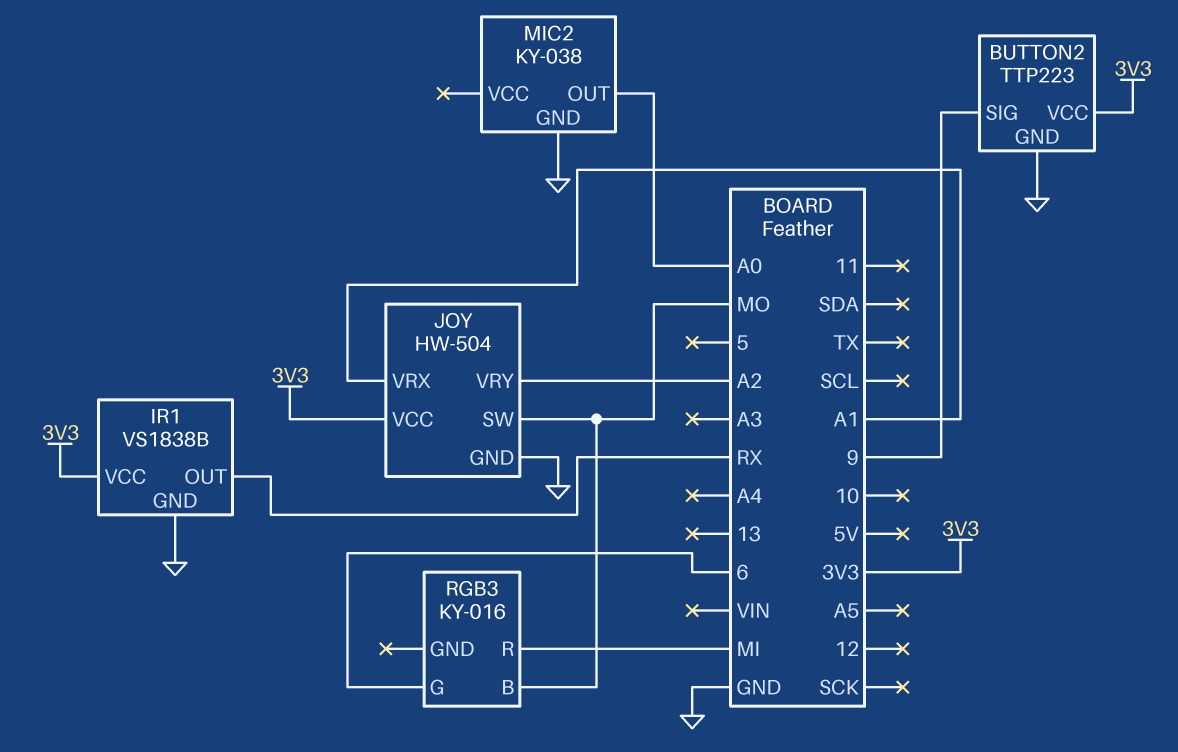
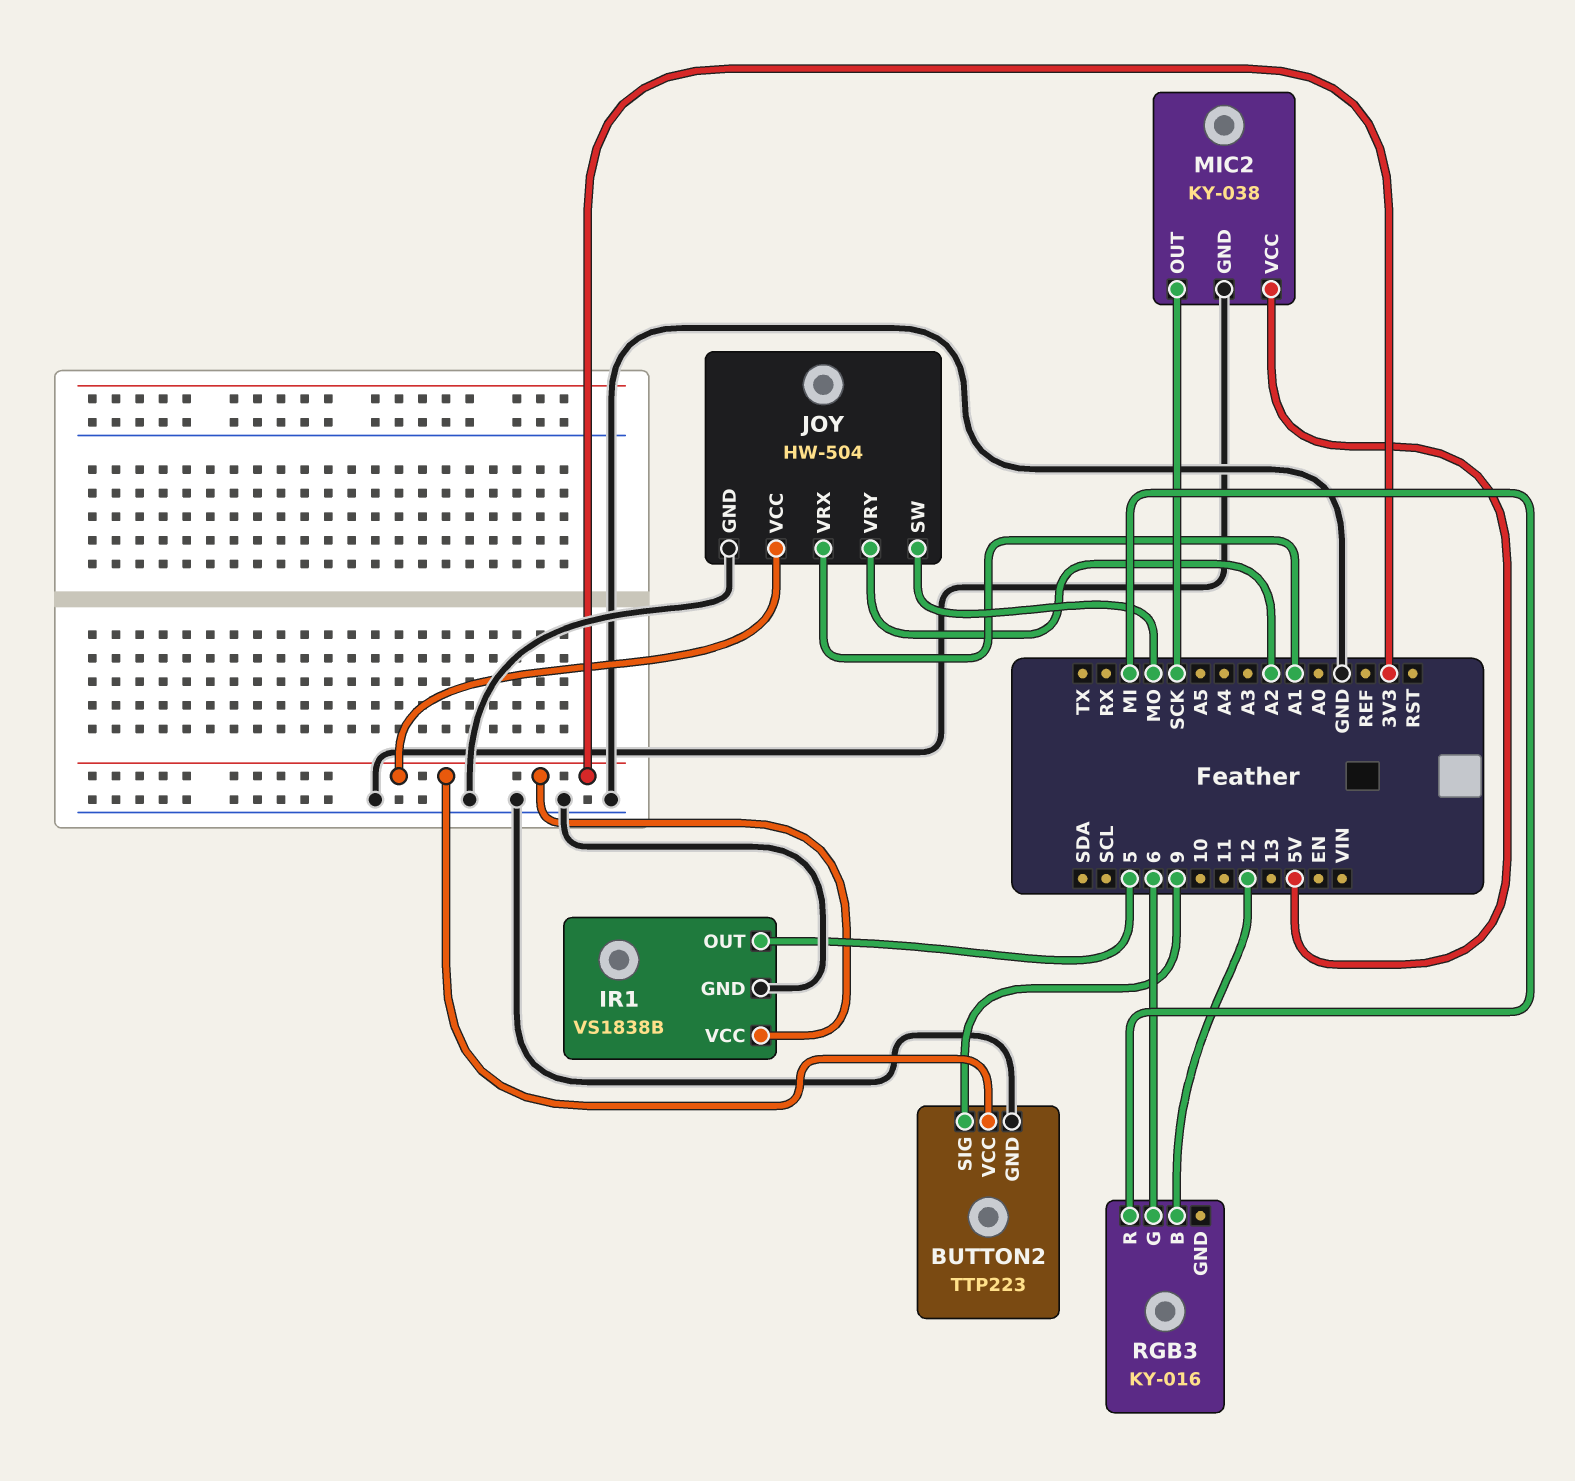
IR1 pin OUT: RX -> 5
MIC2 pin OUT: A0 -> SCK
MIC2 pin VCC: none -> 5V
RGB3 pin B: MO -> 12

